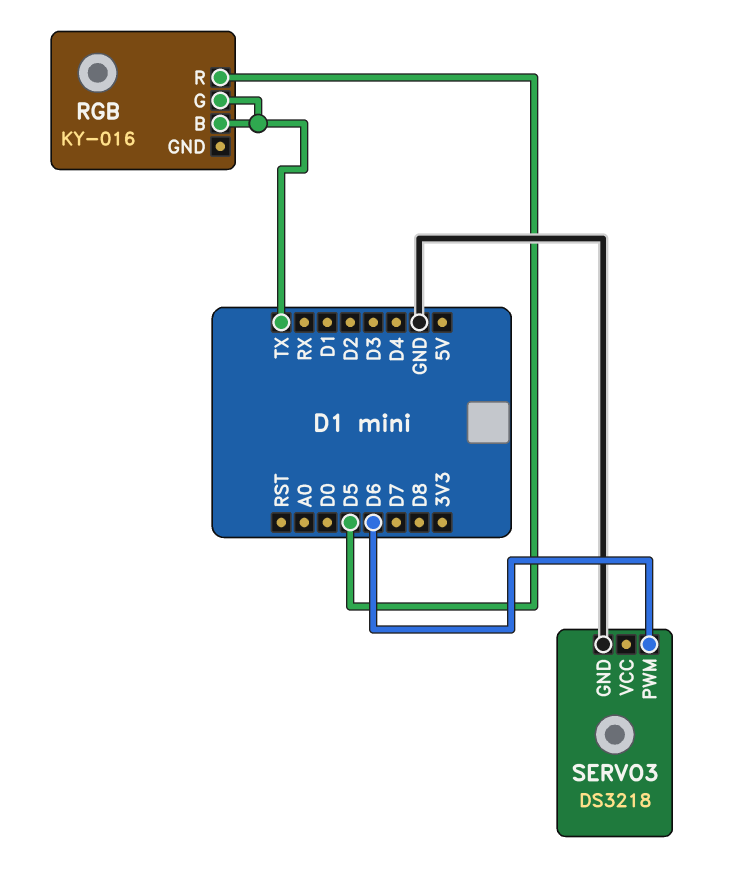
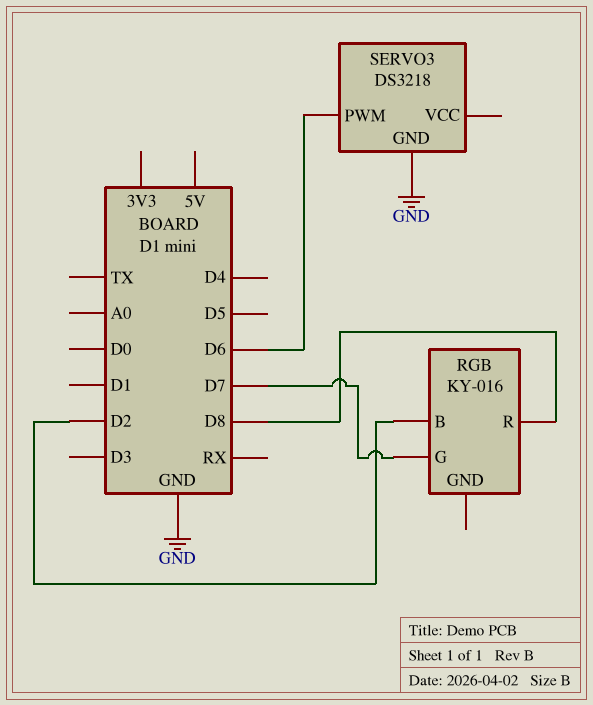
RGB pin B: TX -> D2
RGB pin G: TX -> D7
RGB pin R: D5 -> D8

